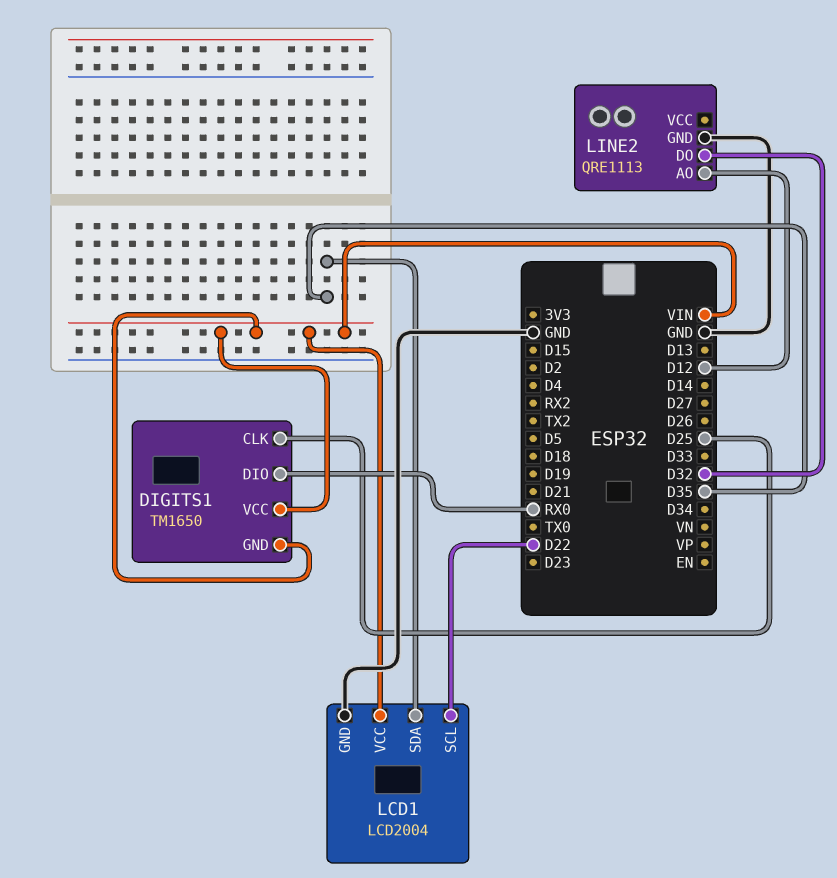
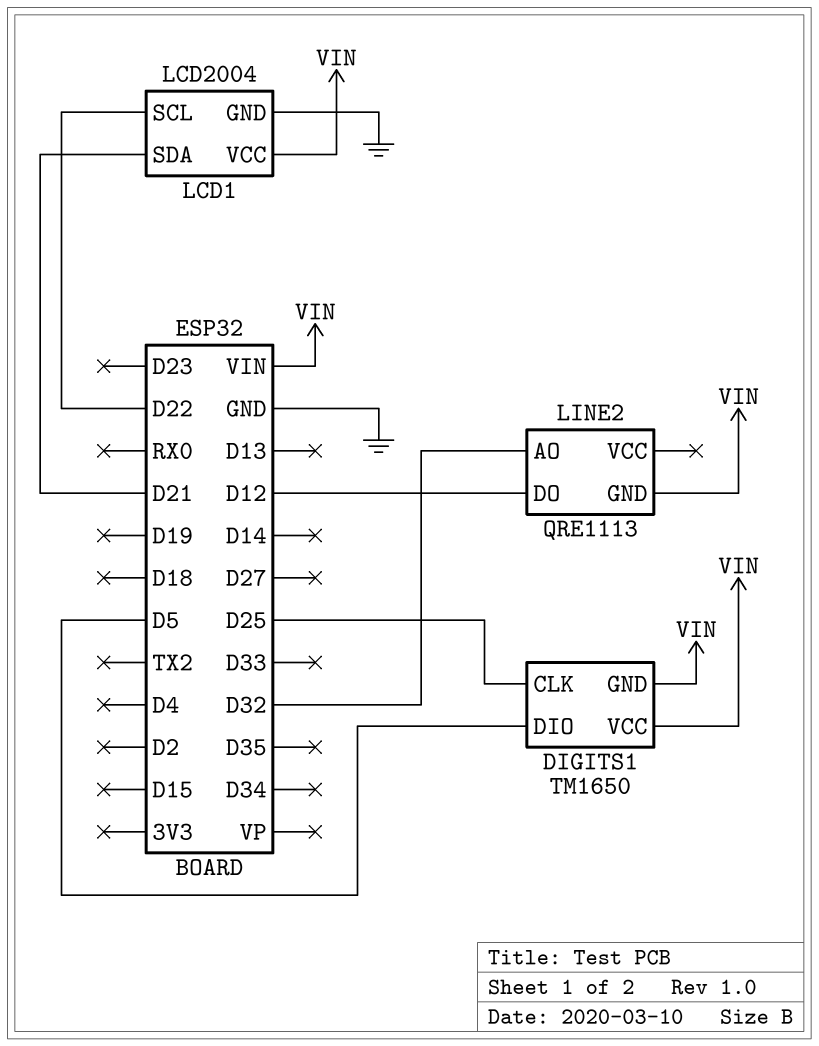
DIGITS1 pin DIO: RX0 -> D5
LCD1 pin SDA: D35 -> D21
LINE2 pin AO: D12 -> D32
LINE2 pin DO: D32 -> D12
LINE2 pin GND: GND -> VIN

